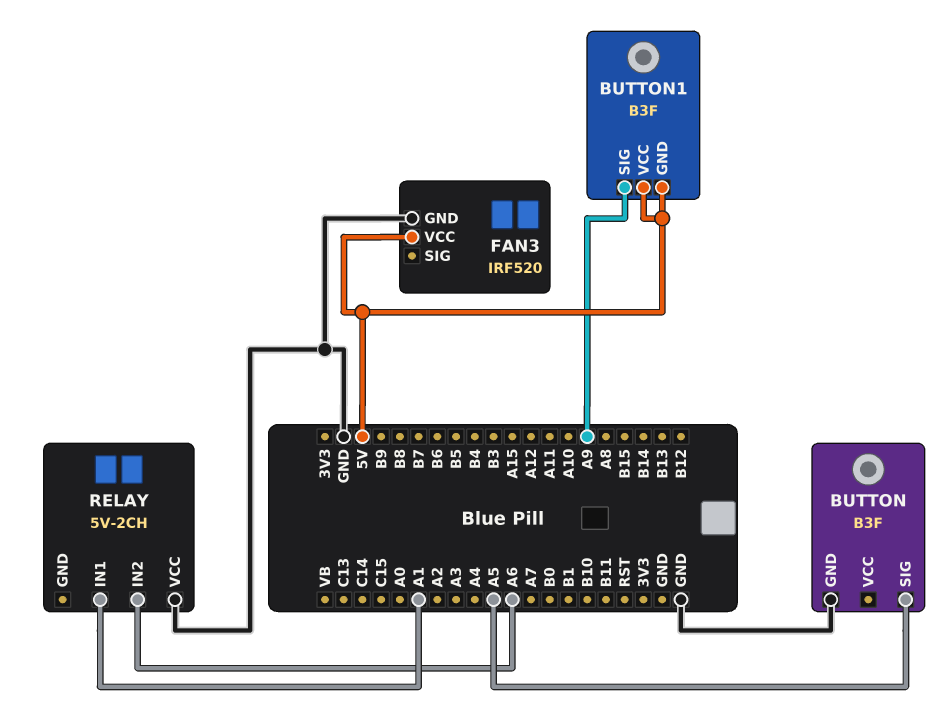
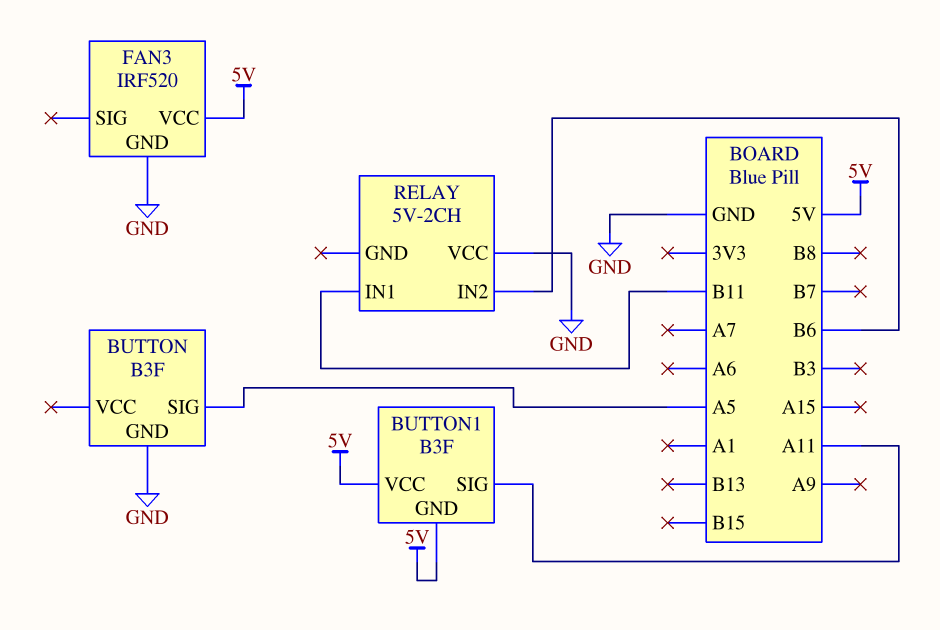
BUTTON1 pin SIG: A9 -> A11
RELAY pin IN1: A1 -> B11
RELAY pin IN2: A6 -> B6

